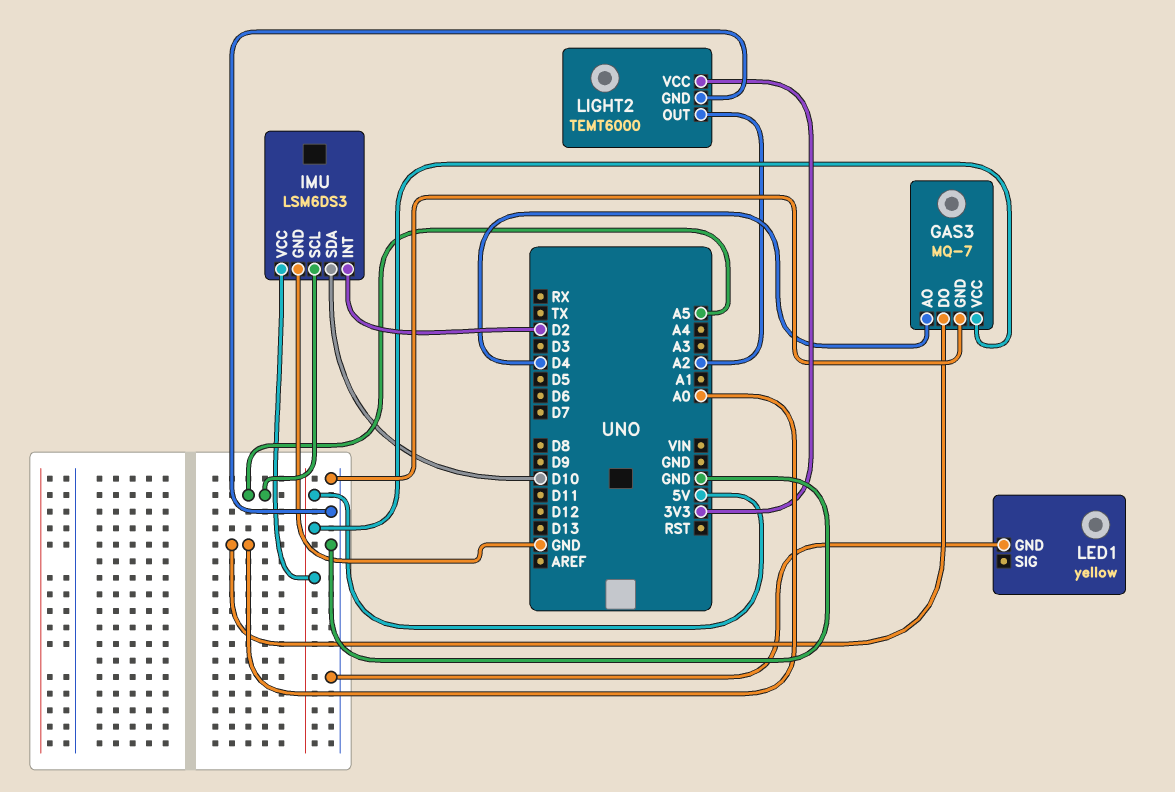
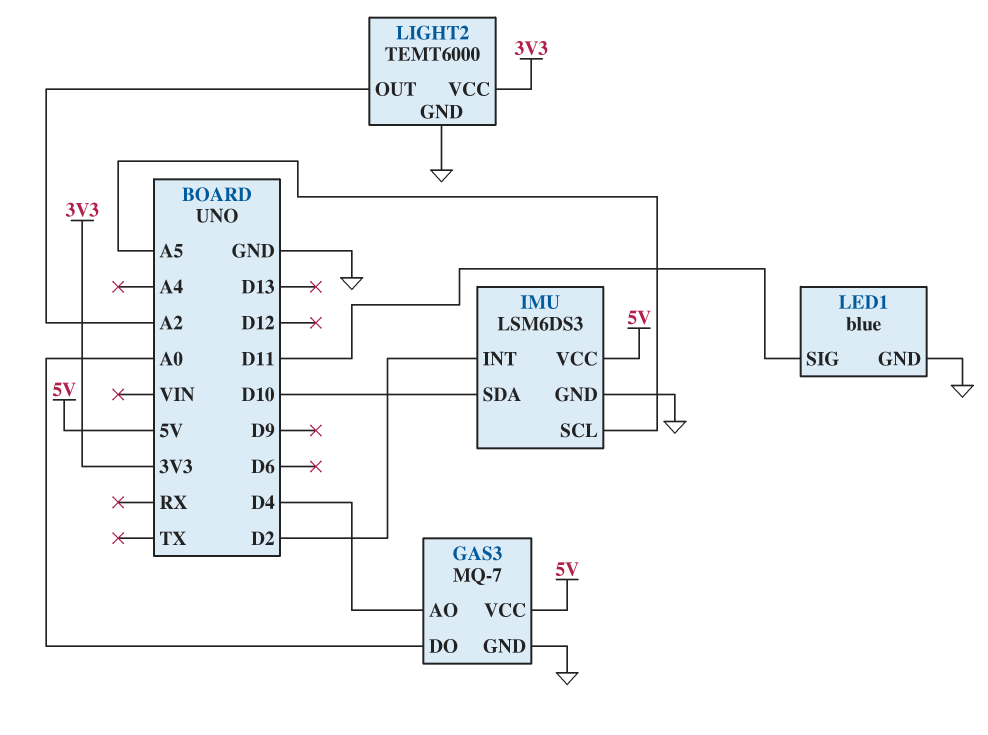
LED1: yellow -> blue
LED1 pin SIG: none -> D11

